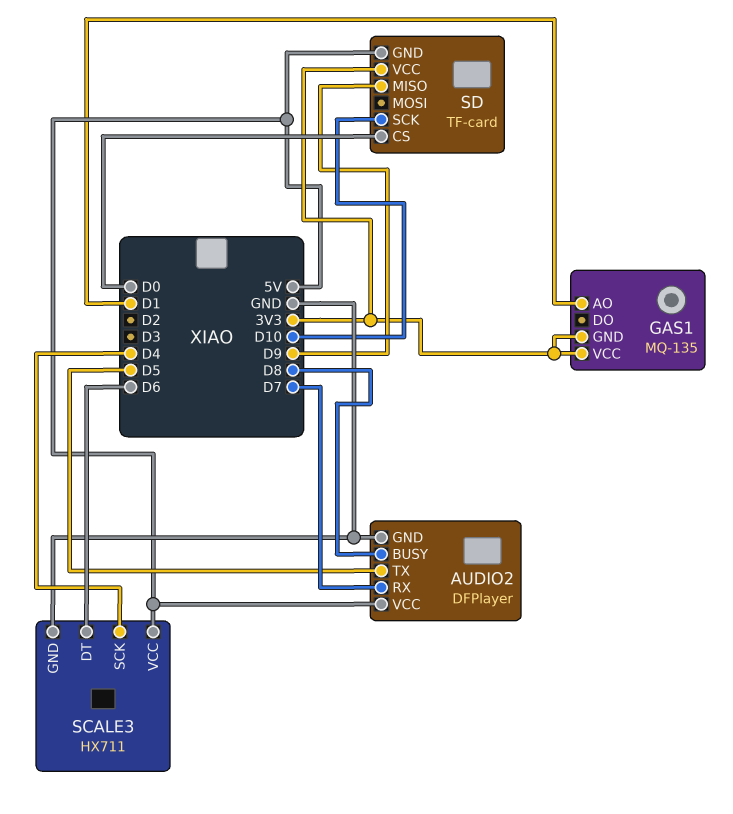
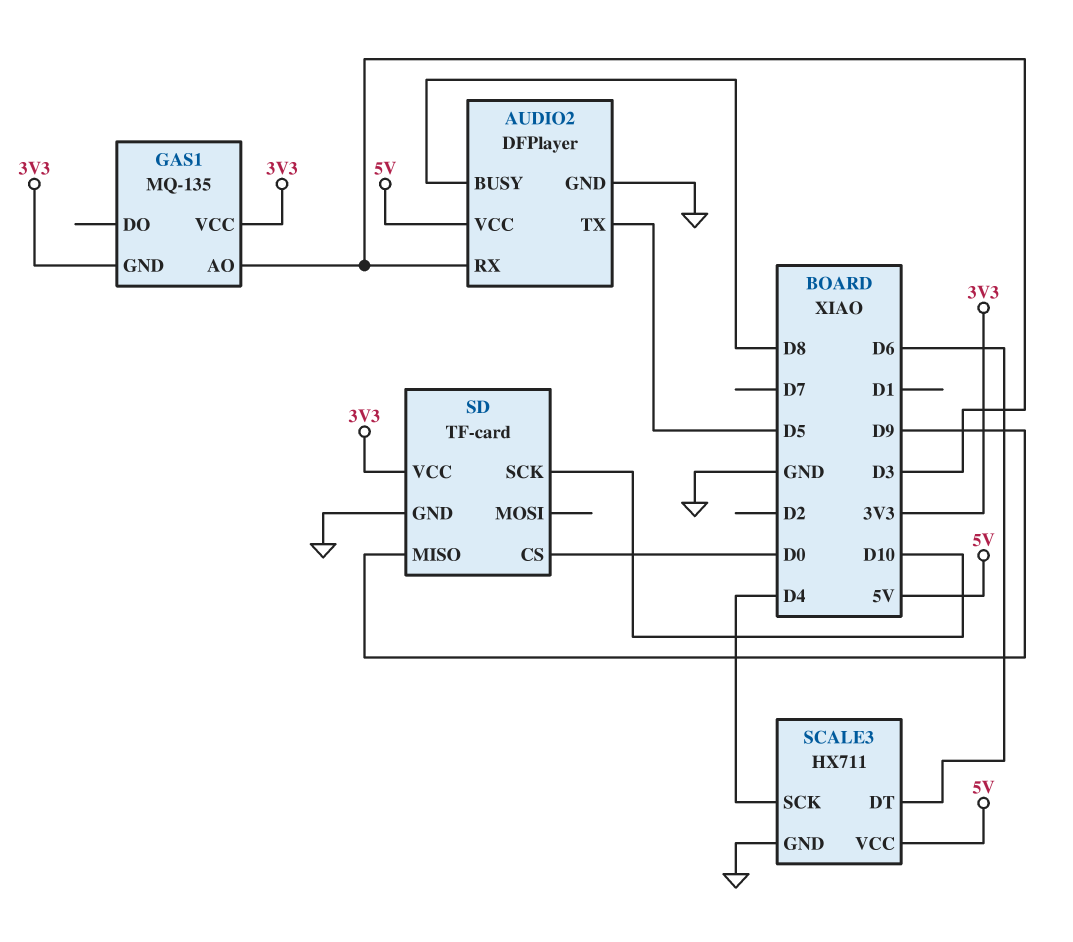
AUDIO2 pin RX: D7 -> D3
GAS1 pin AO: D1 -> D3
SD pin GND: 5V -> GND

